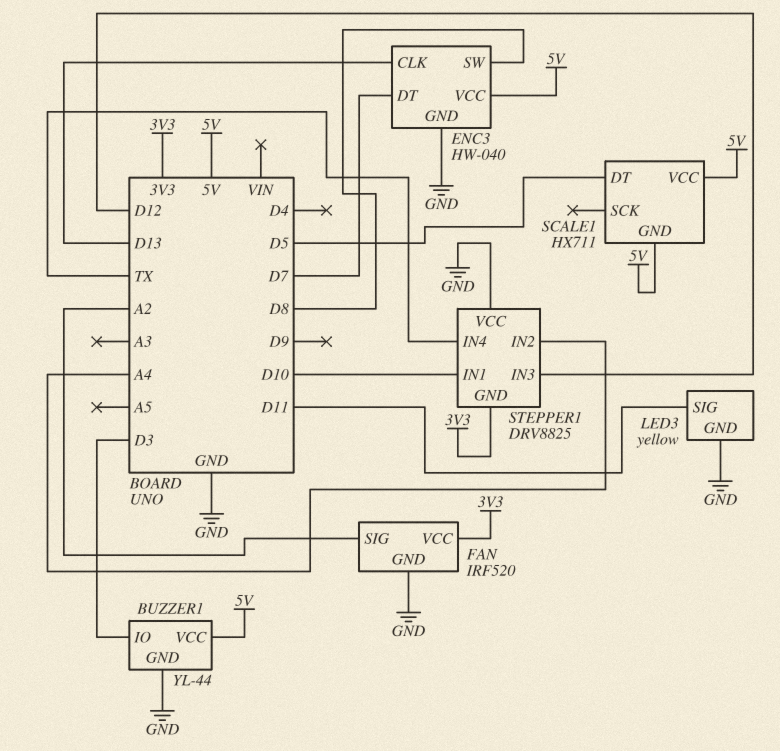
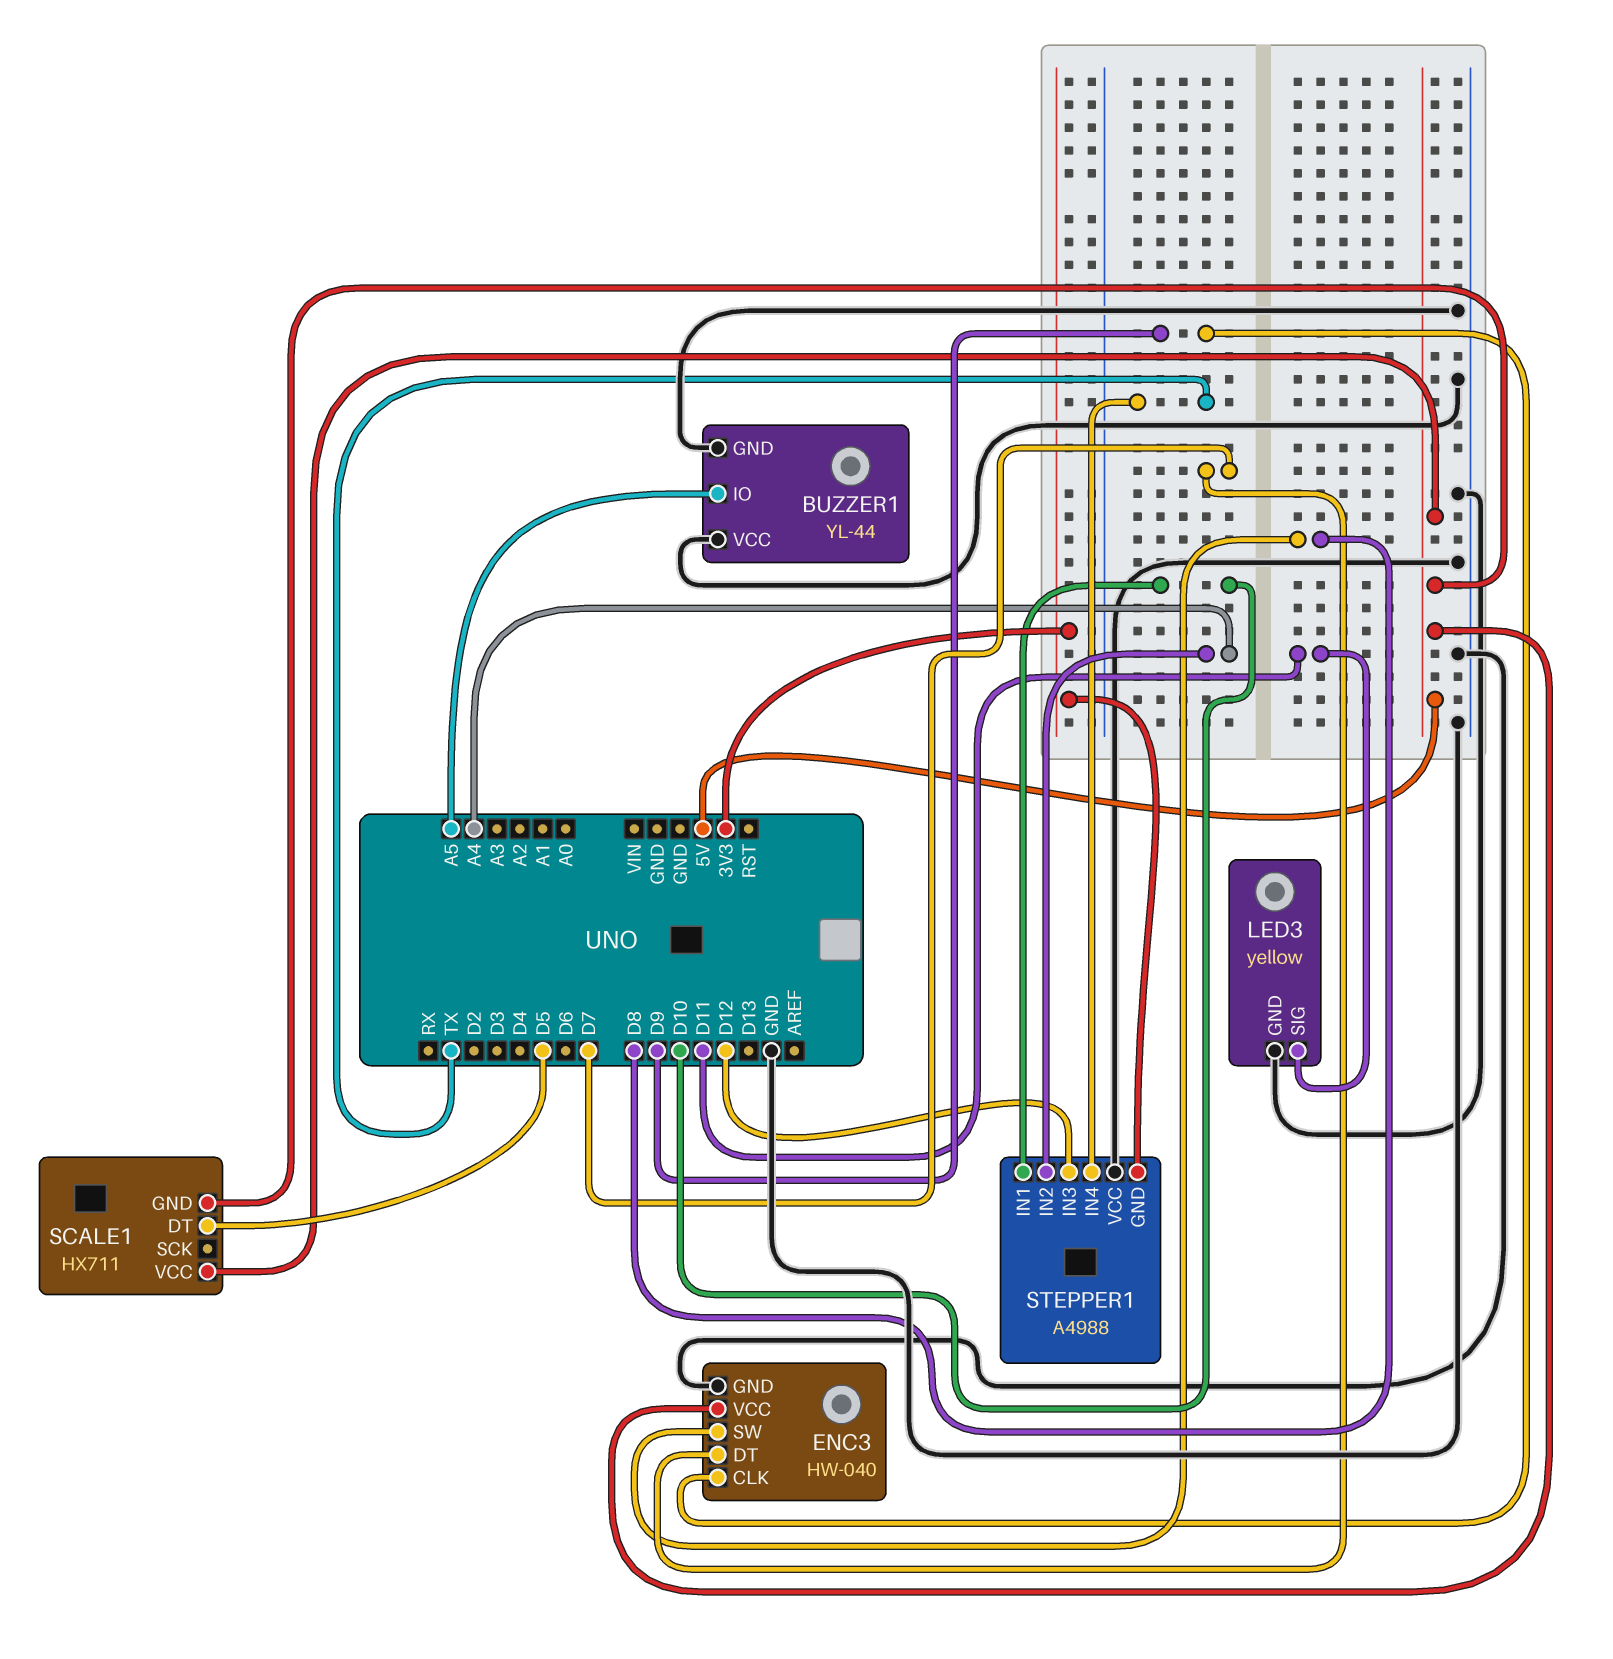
BUZZER1 pin IO: D3 -> A5
BUZZER1 pin VCC: 5V -> GND
ENC3 pin CLK: D13 -> D9
FAN: IRF520 -> none
FAN pin GND: GND -> none
FAN pin SIG: A2 -> none
FAN pin VCC: 3V3 -> none
STEPPER1: DRV8825 -> A4988

